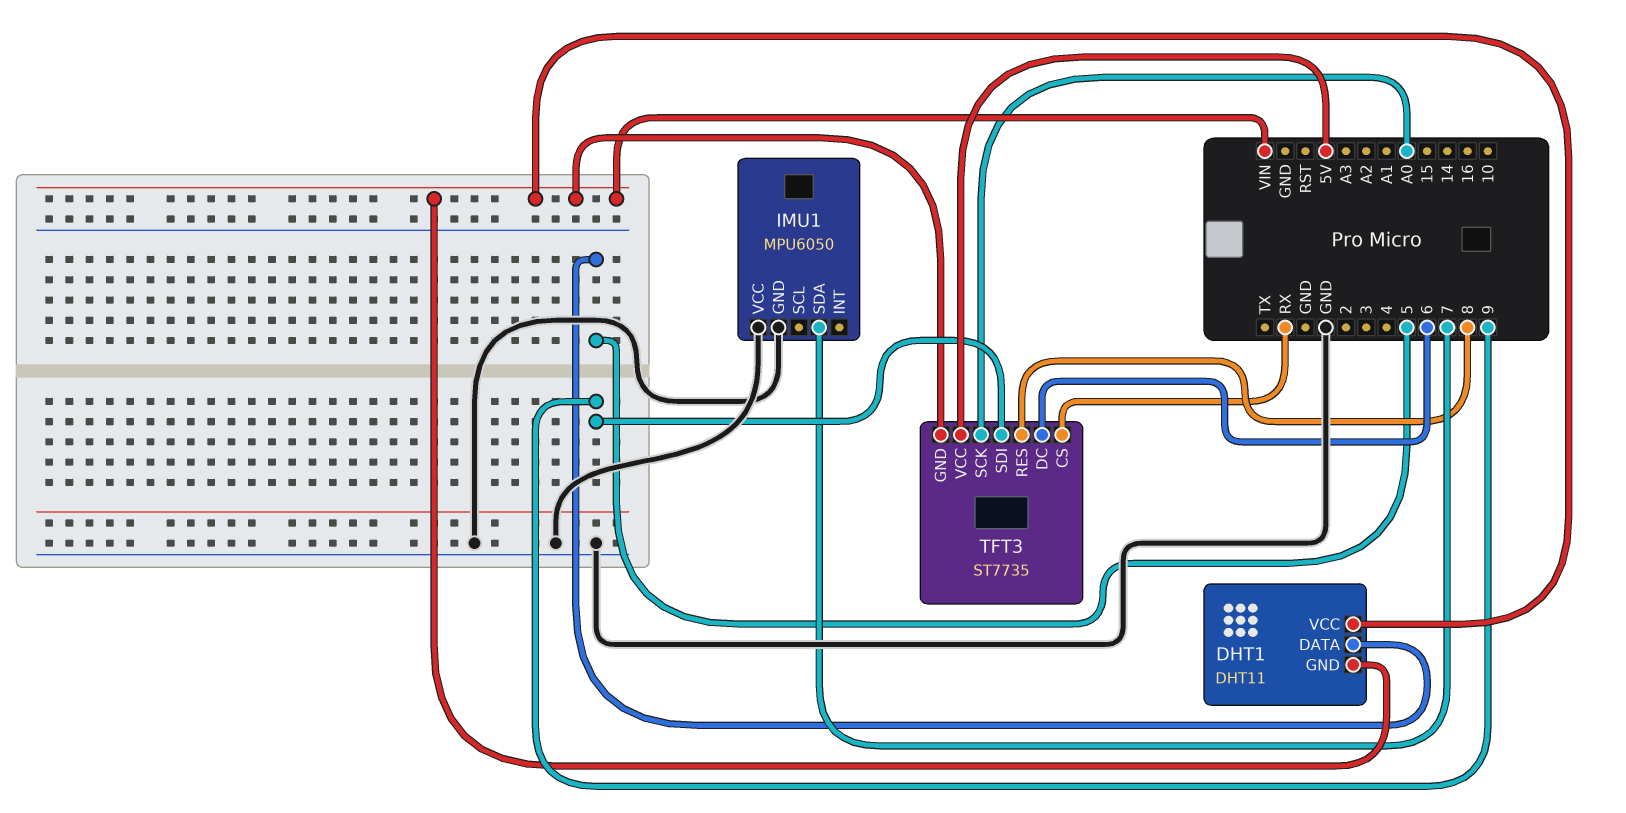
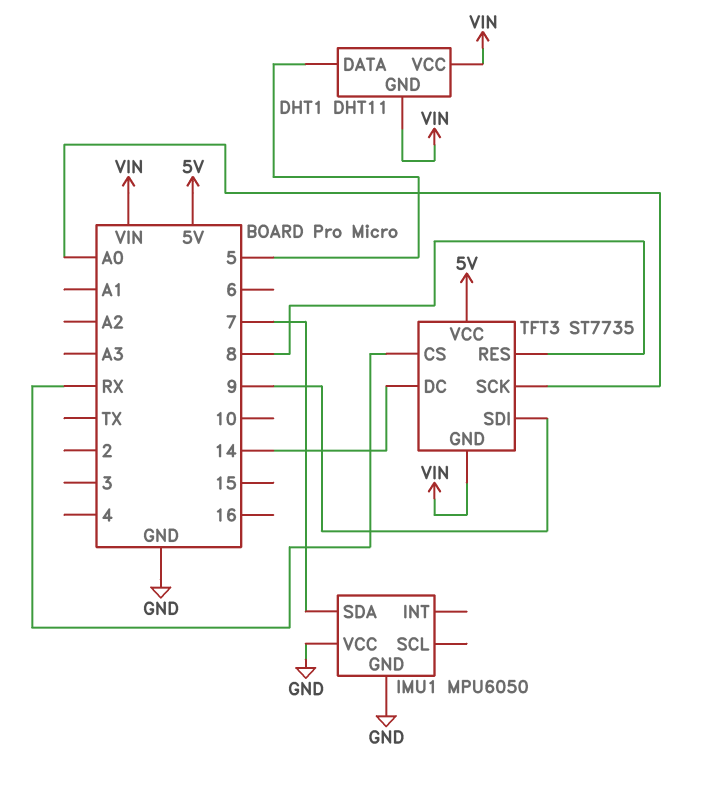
TFT3 pin DC: 6 -> 14

